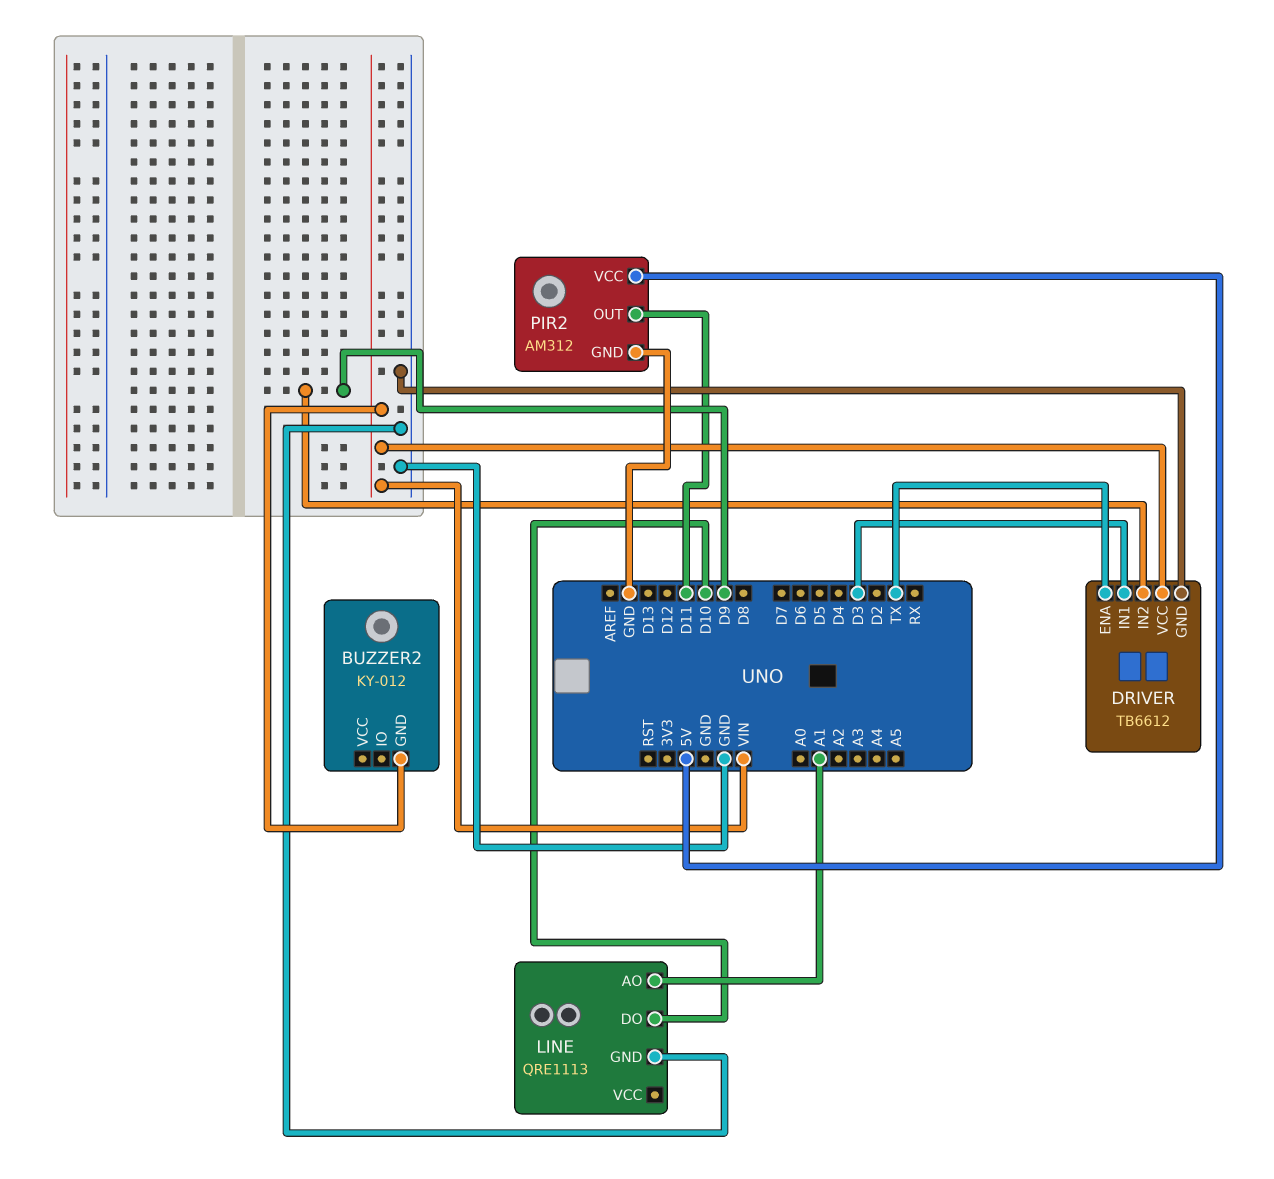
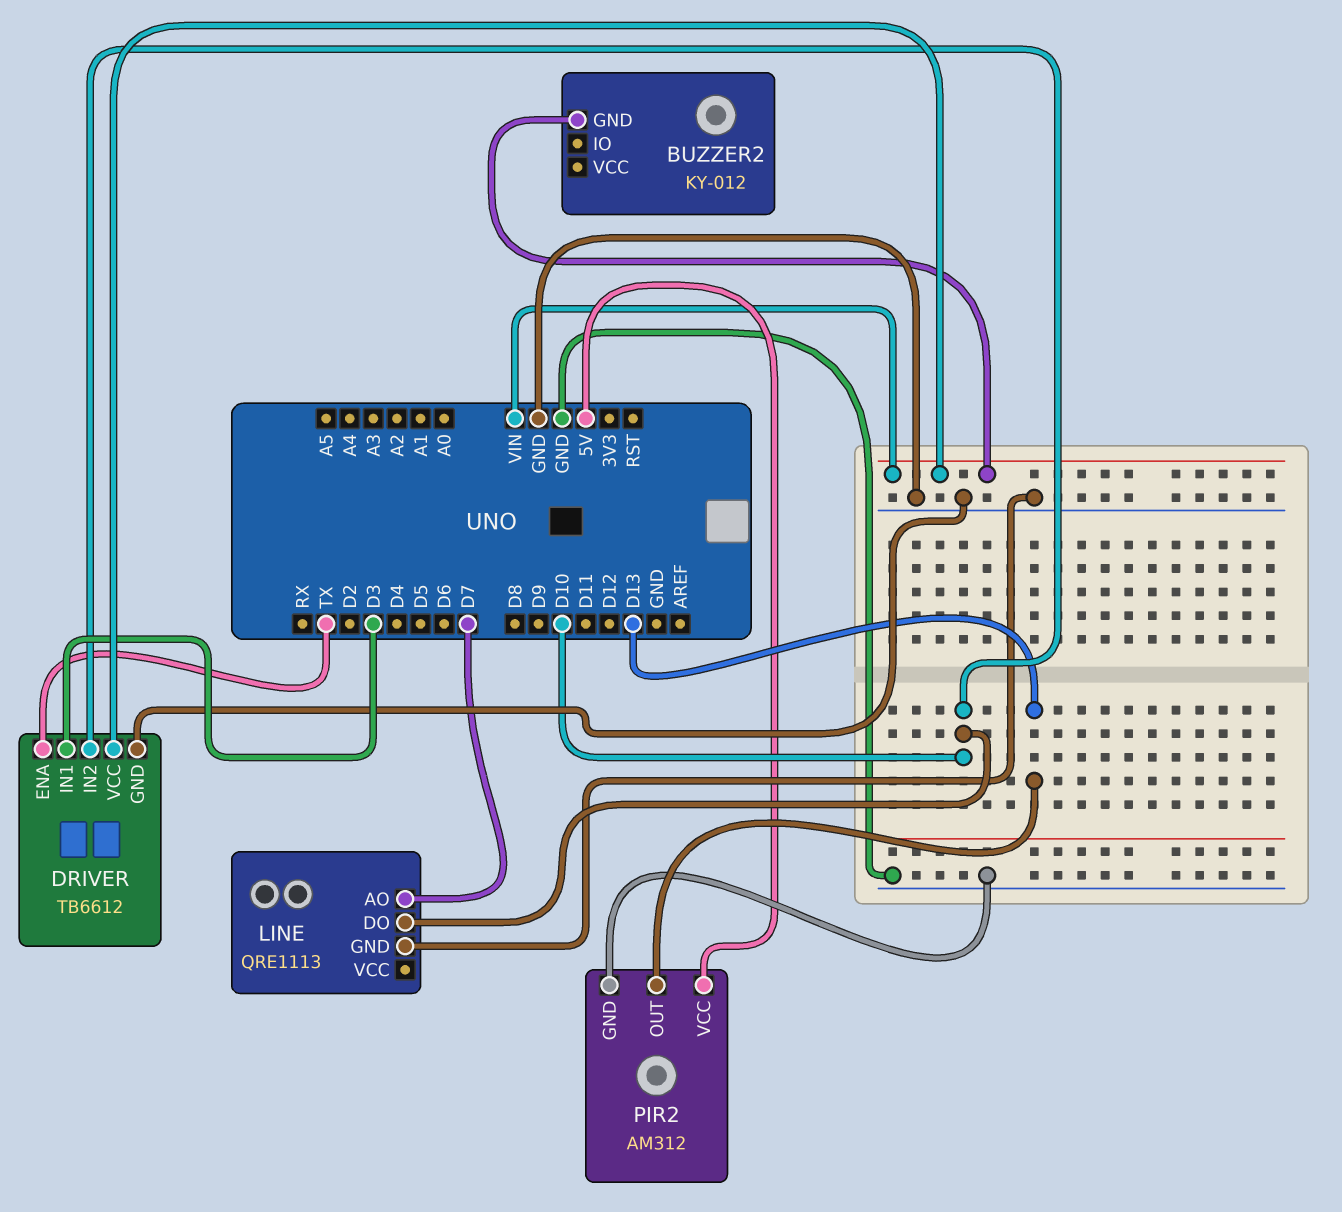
DRIVER pin IN2: D9 -> D10
LINE pin AO: A1 -> D7
PIR2 pin OUT: D11 -> D13

